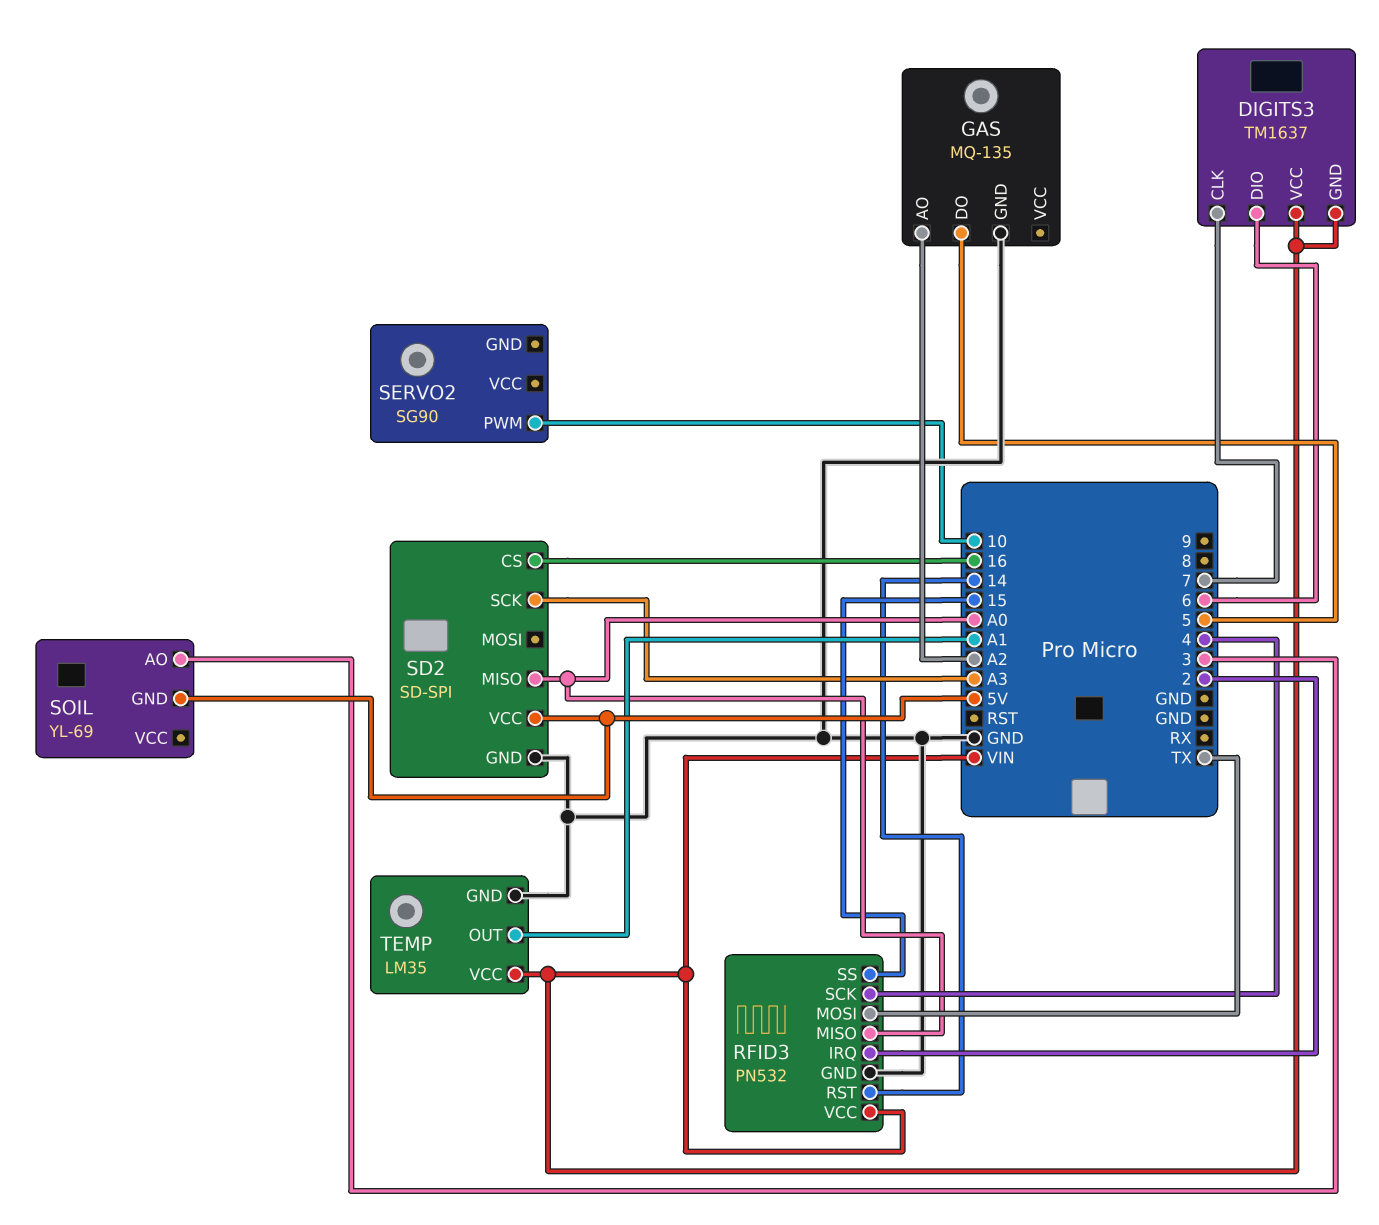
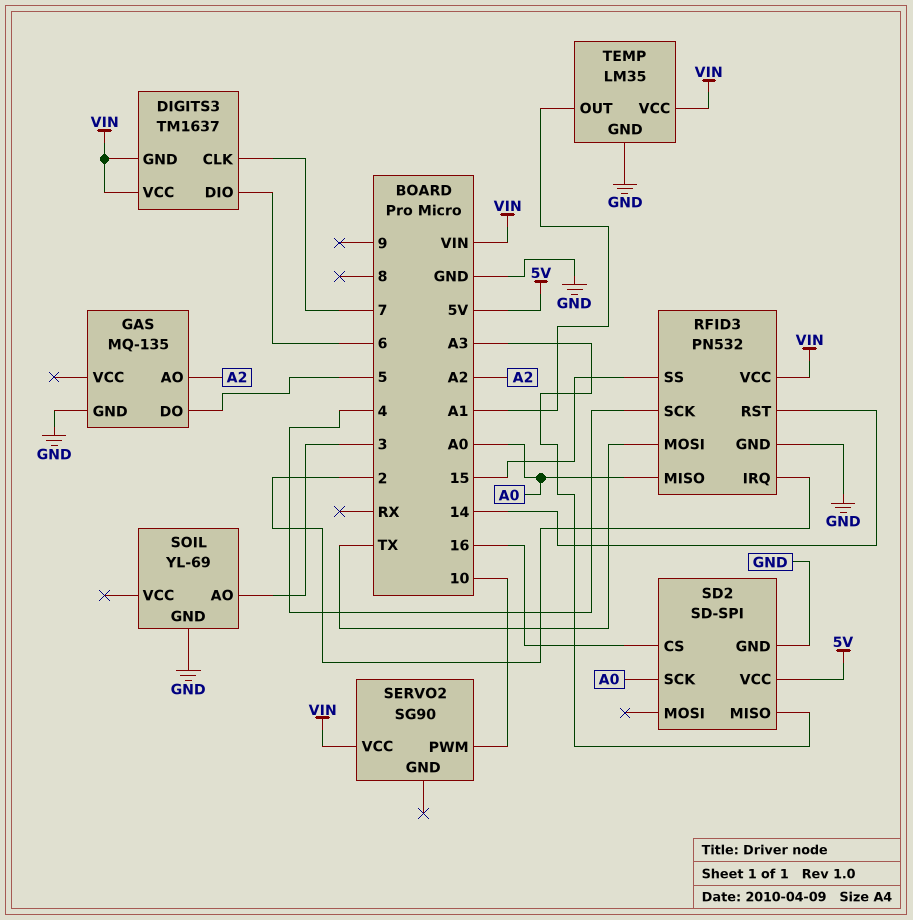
SD2 pin MISO: A0 -> A3
SD2 pin SCK: A3 -> A0
SERVO2 pin VCC: none -> VIN
SOIL pin GND: 5V -> GND

